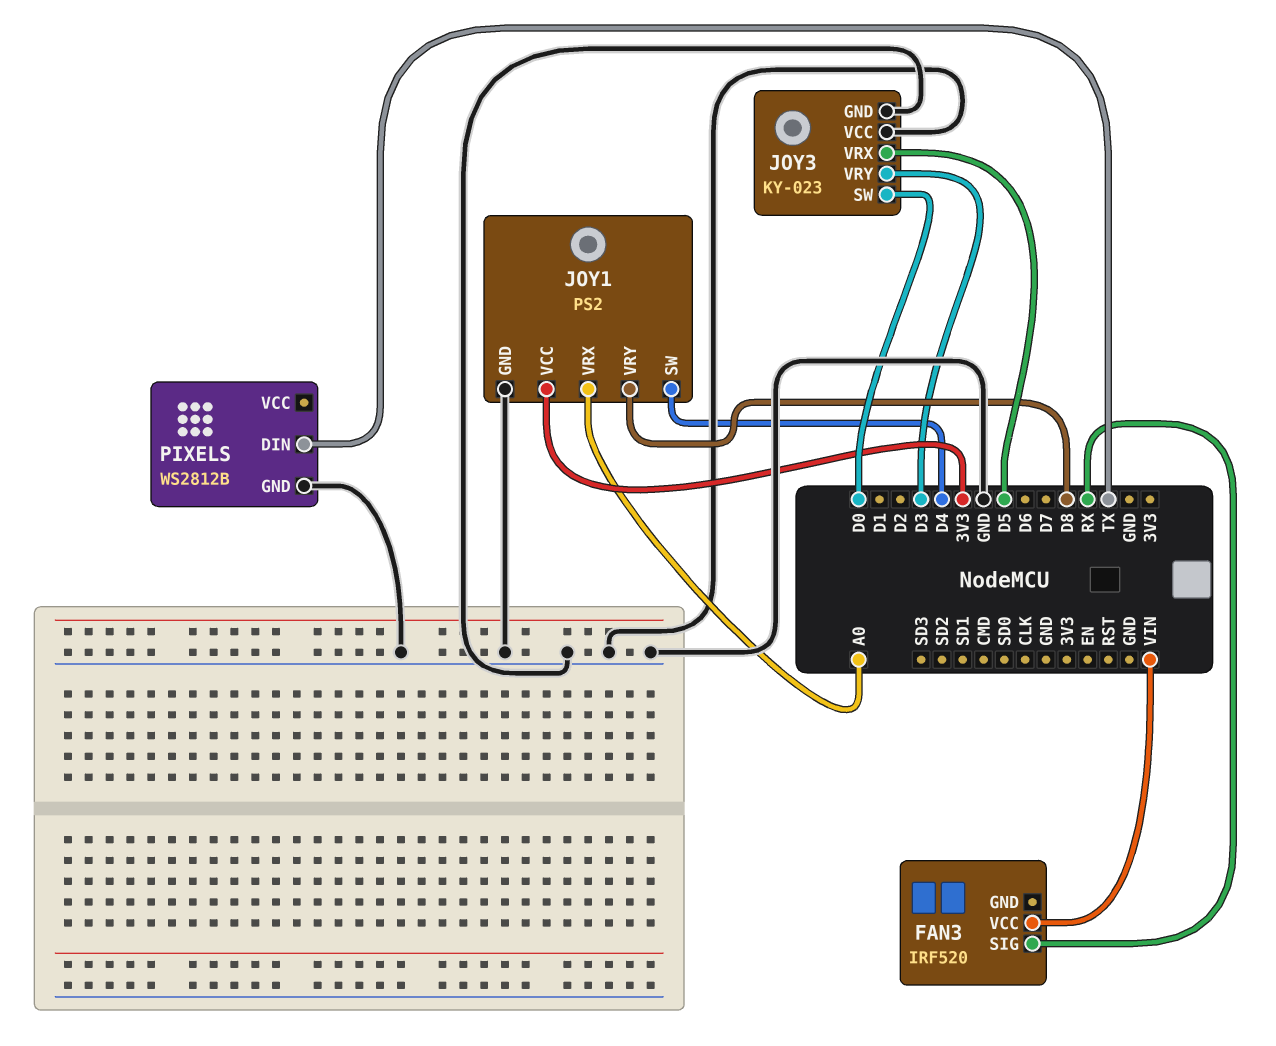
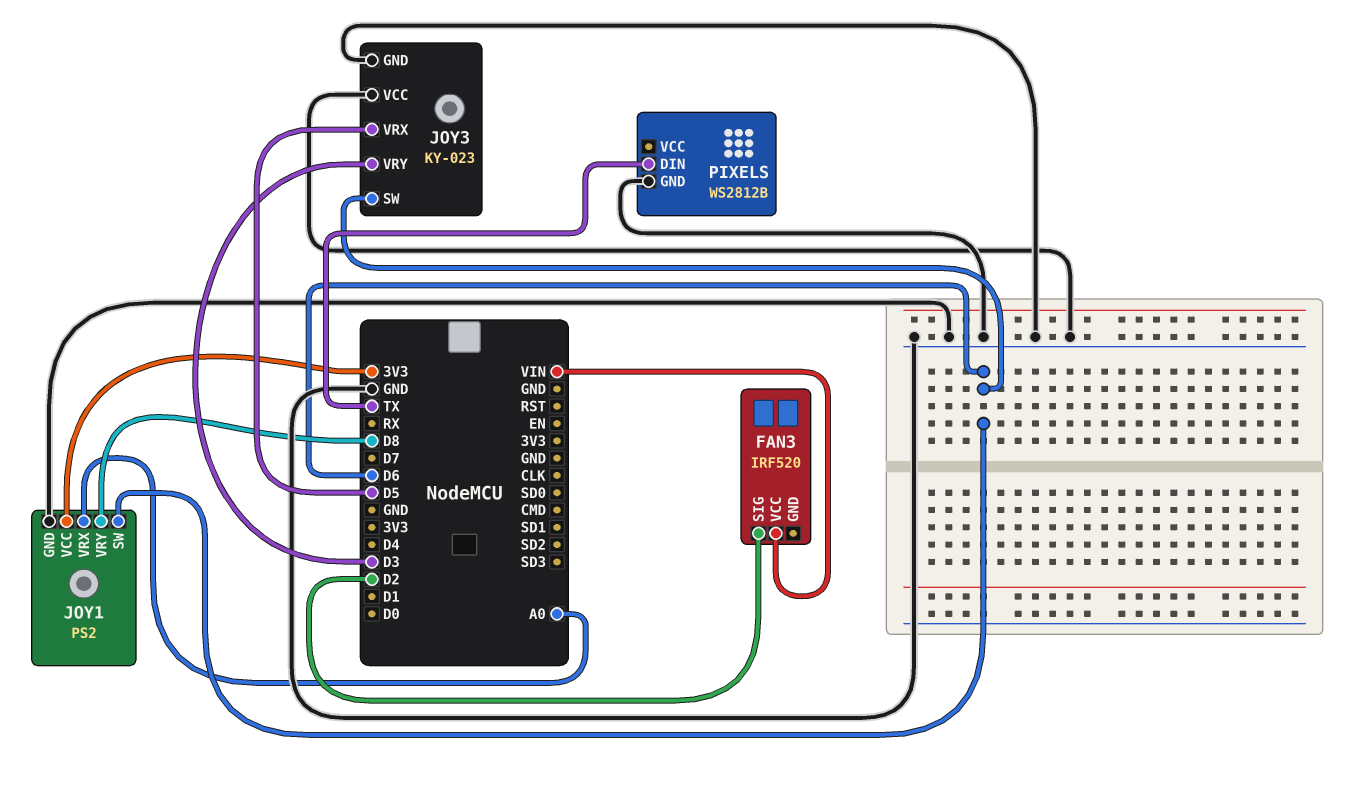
FAN3 pin SIG: RX -> D2
JOY1 pin SW: D4 -> D6
JOY3 pin SW: D0 -> D6

